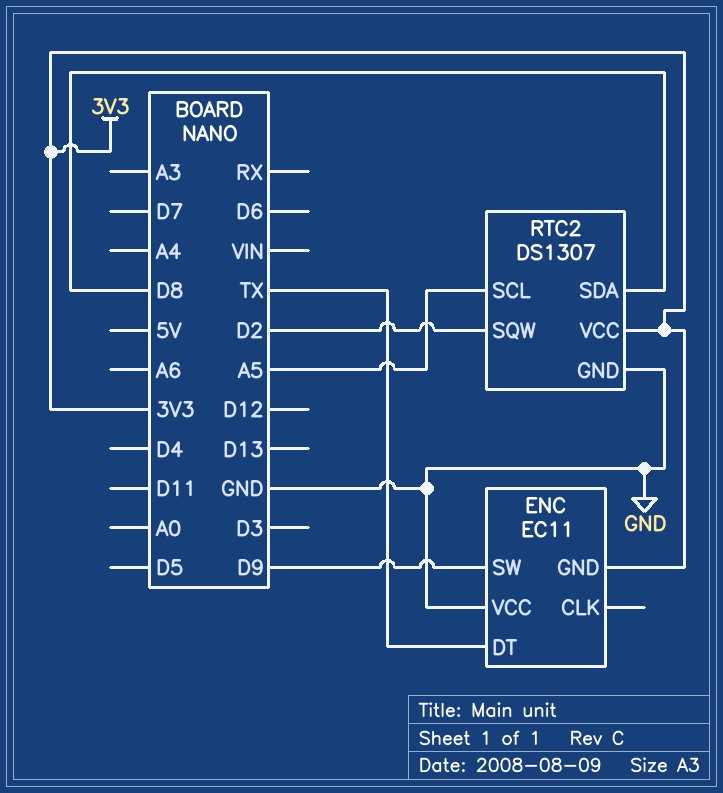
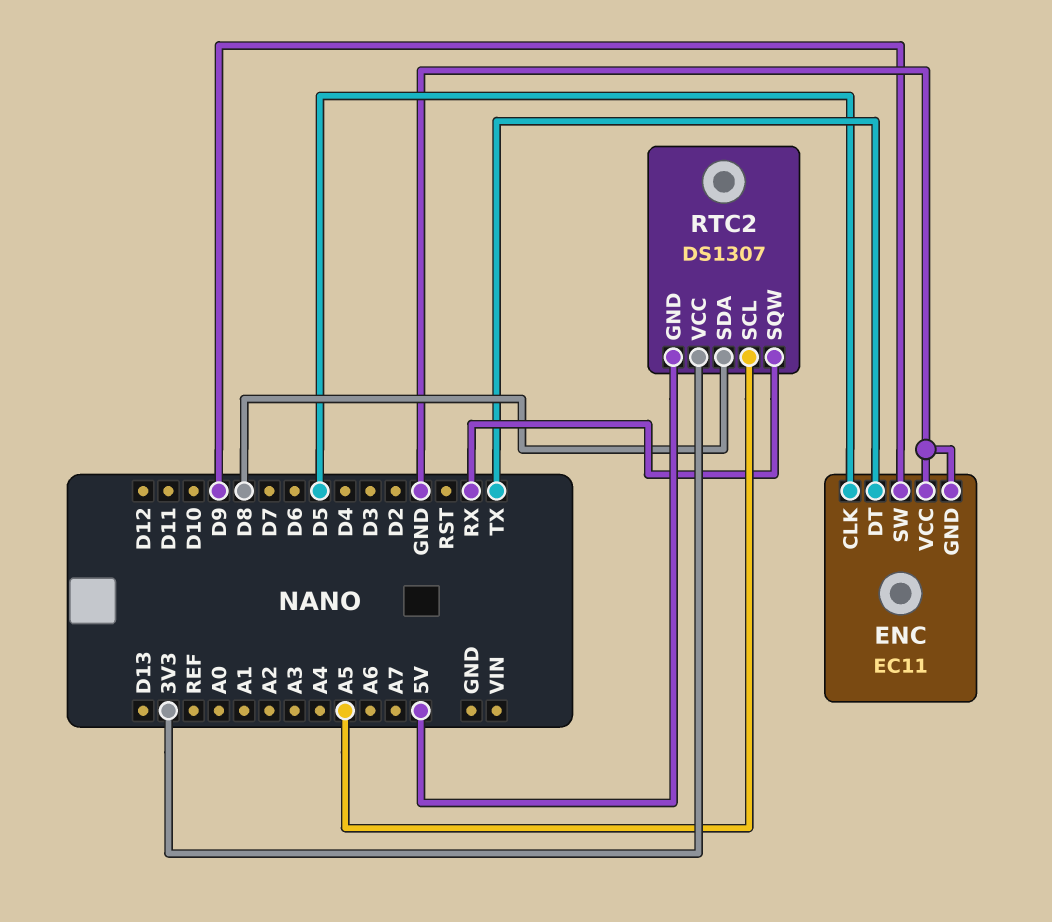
ENC pin CLK: none -> D5
ENC pin GND: 3V3 -> GND
RTC2 pin GND: GND -> 5V
RTC2 pin SQW: D2 -> RX

